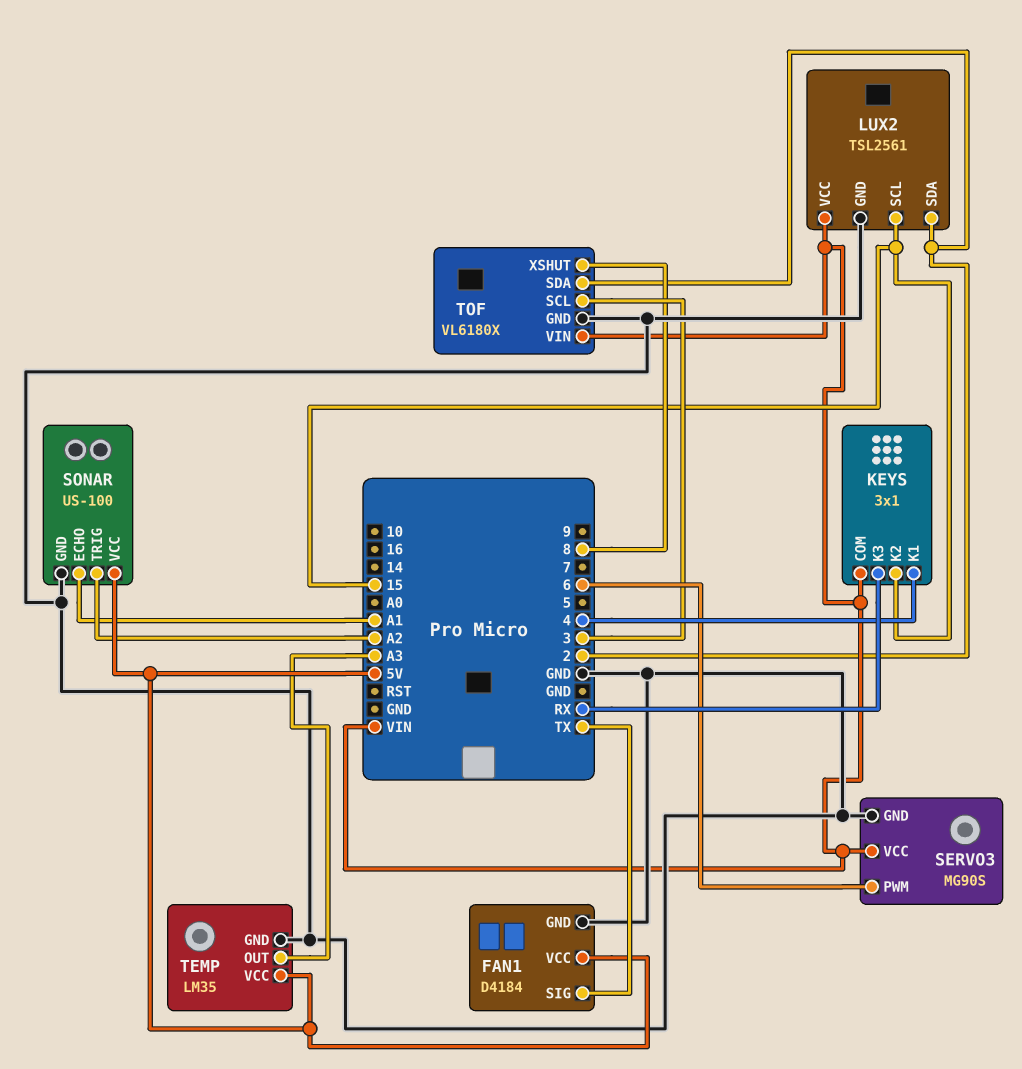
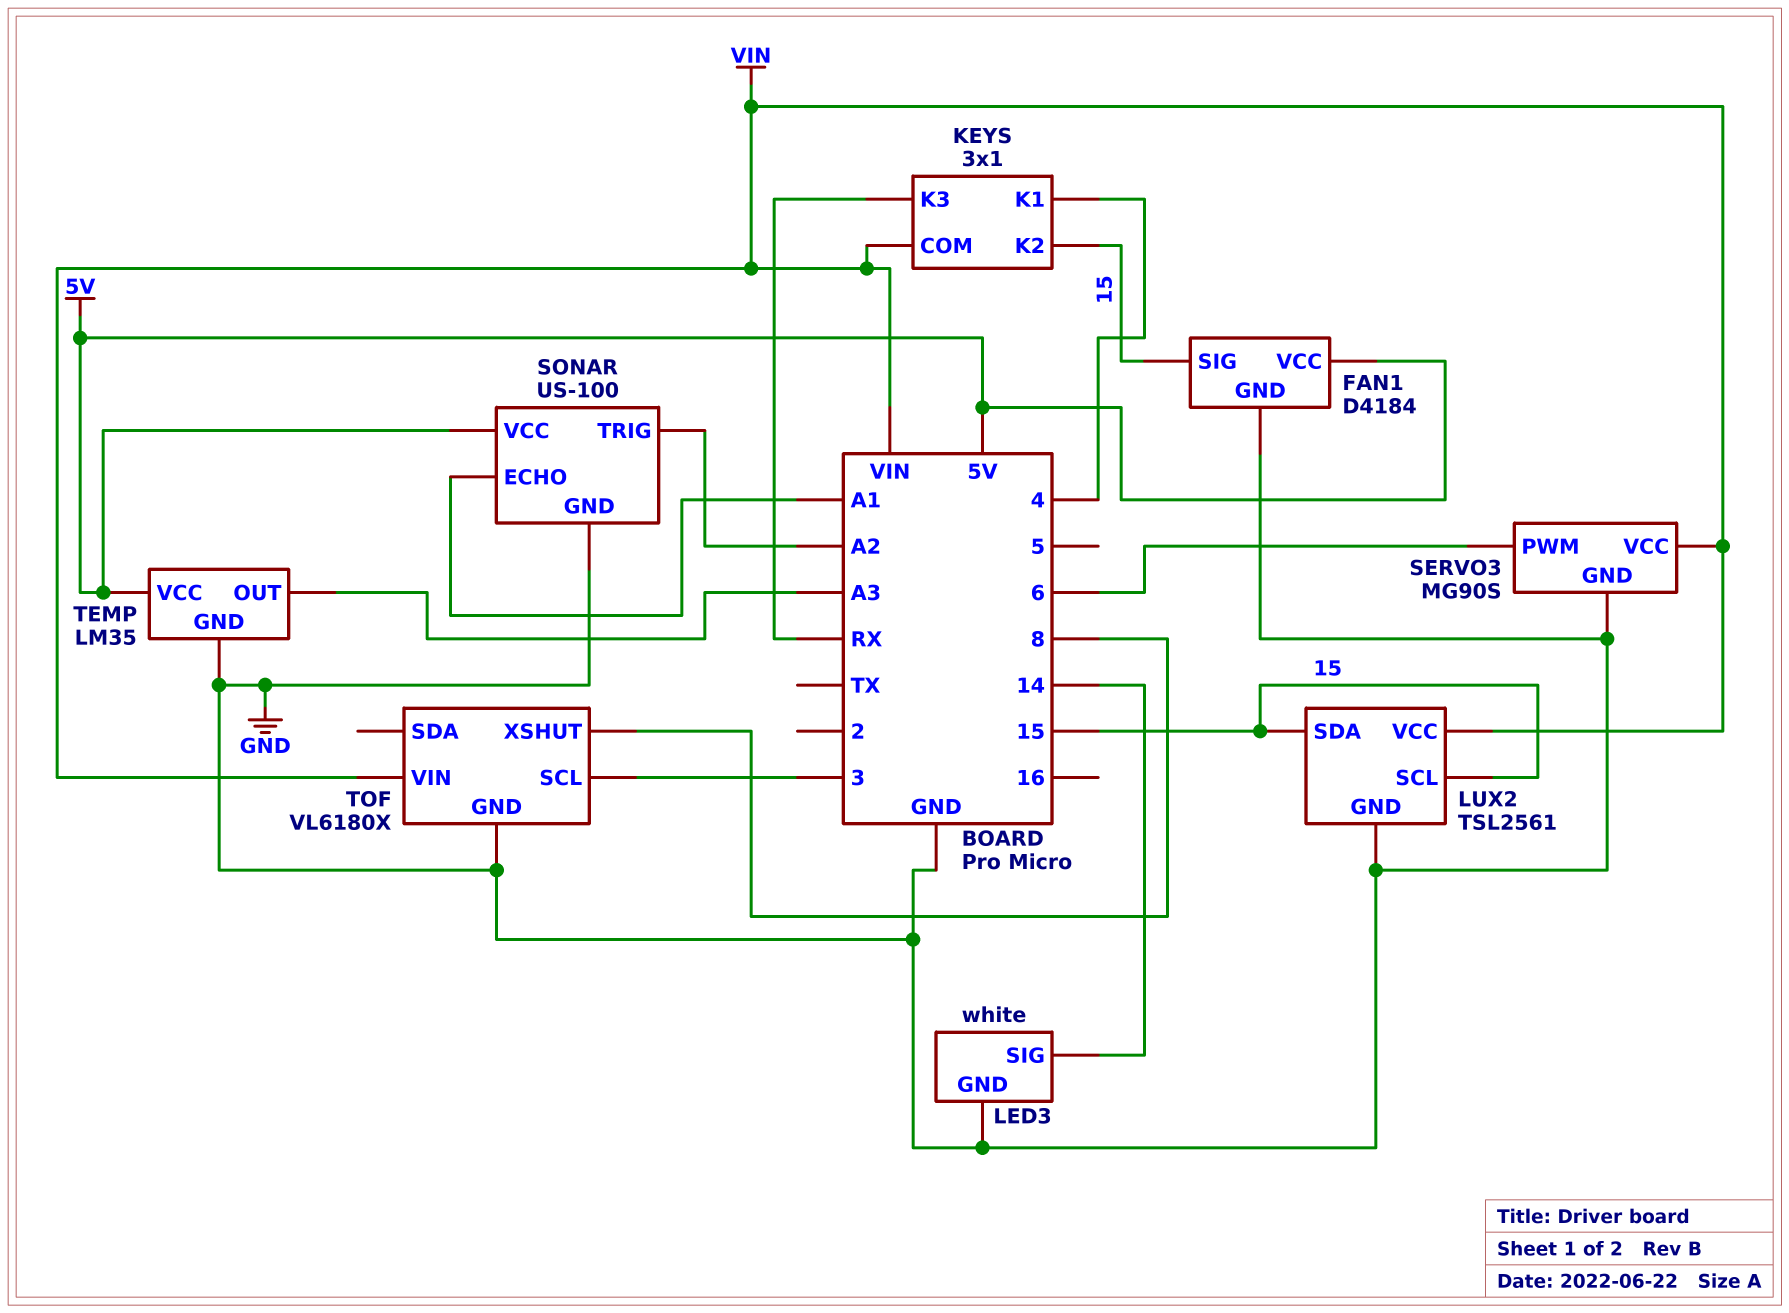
FAN1 pin SIG: TX -> 15
LED3: none -> white
LED3 pin GND: none -> GND
LED3 pin SIG: none -> 14
LUX2 pin SDA: 2 -> 15
TOF pin SDA: 2 -> none

